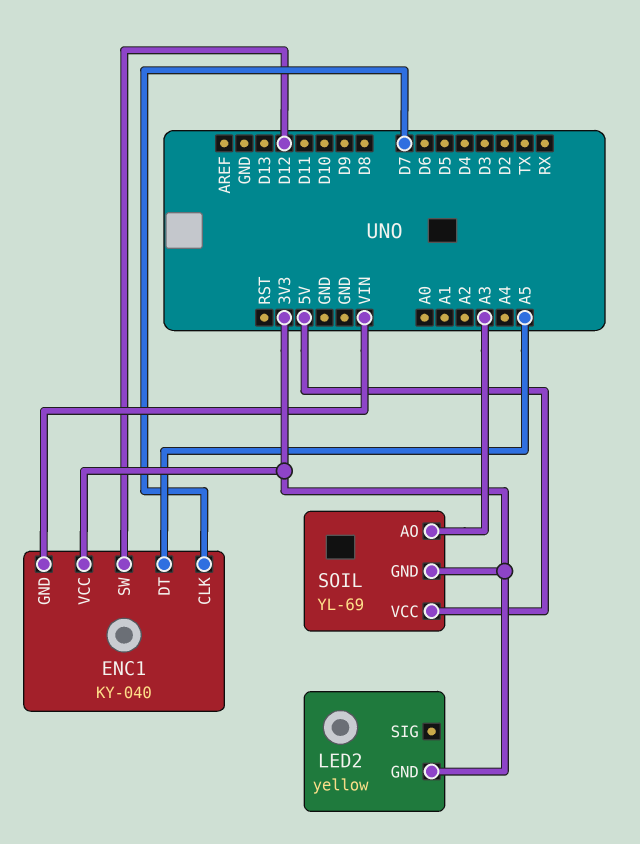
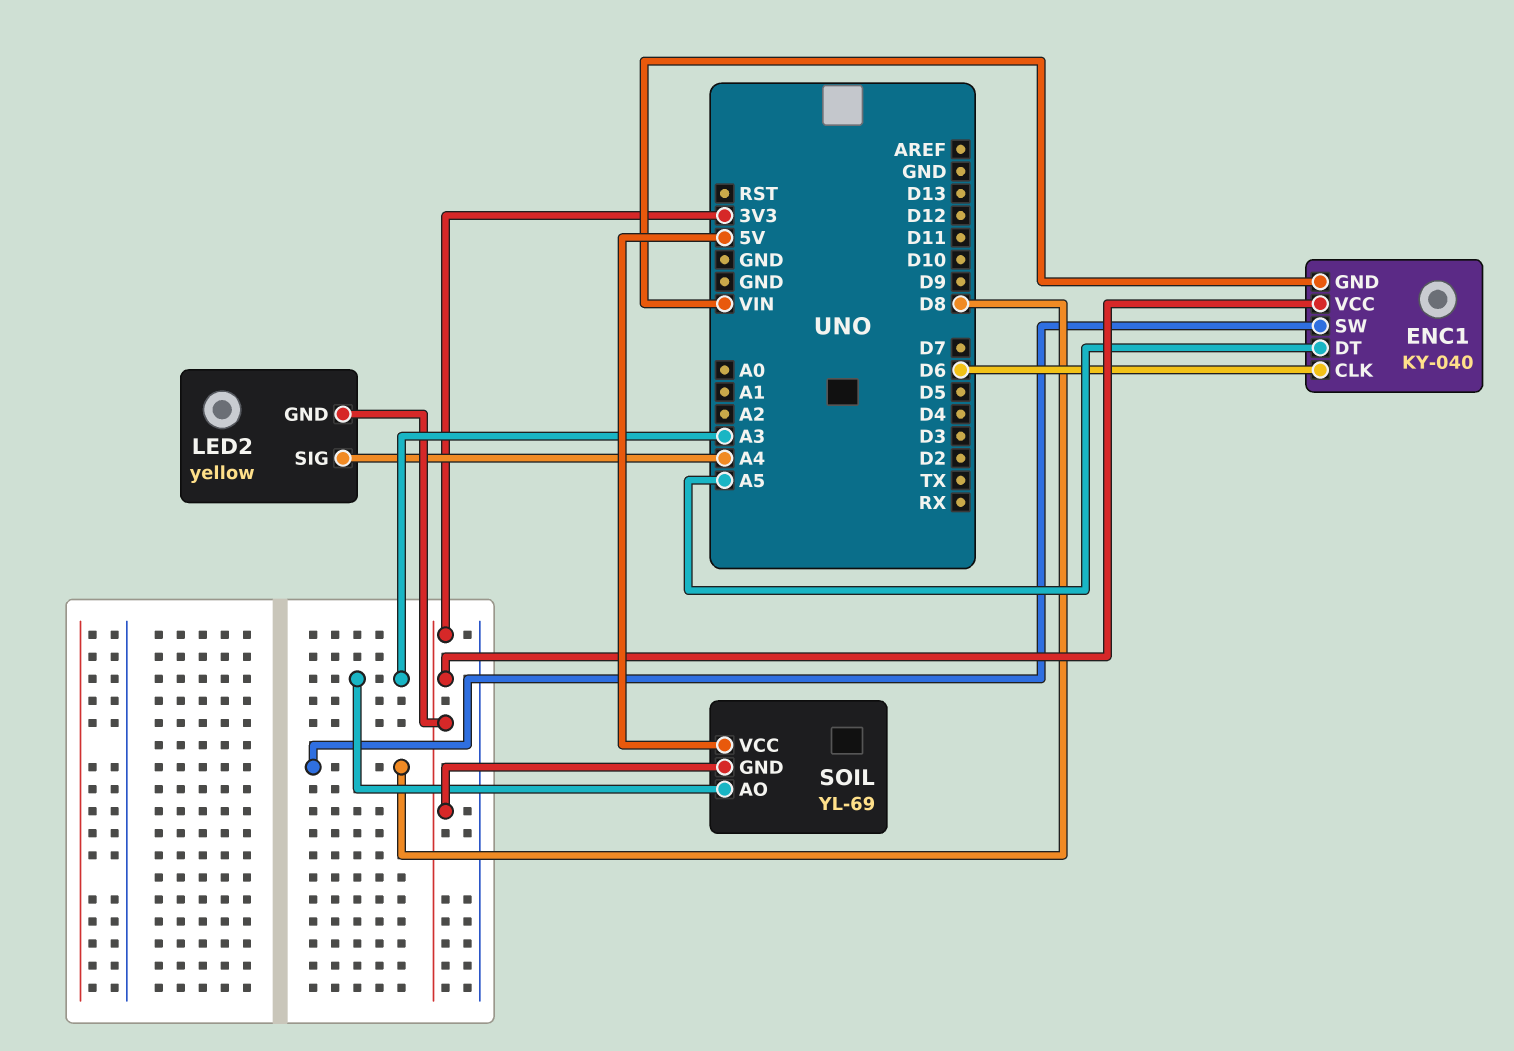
ENC1 pin CLK: D7 -> D6
ENC1 pin SW: D12 -> D8
LED2 pin SIG: none -> A4

